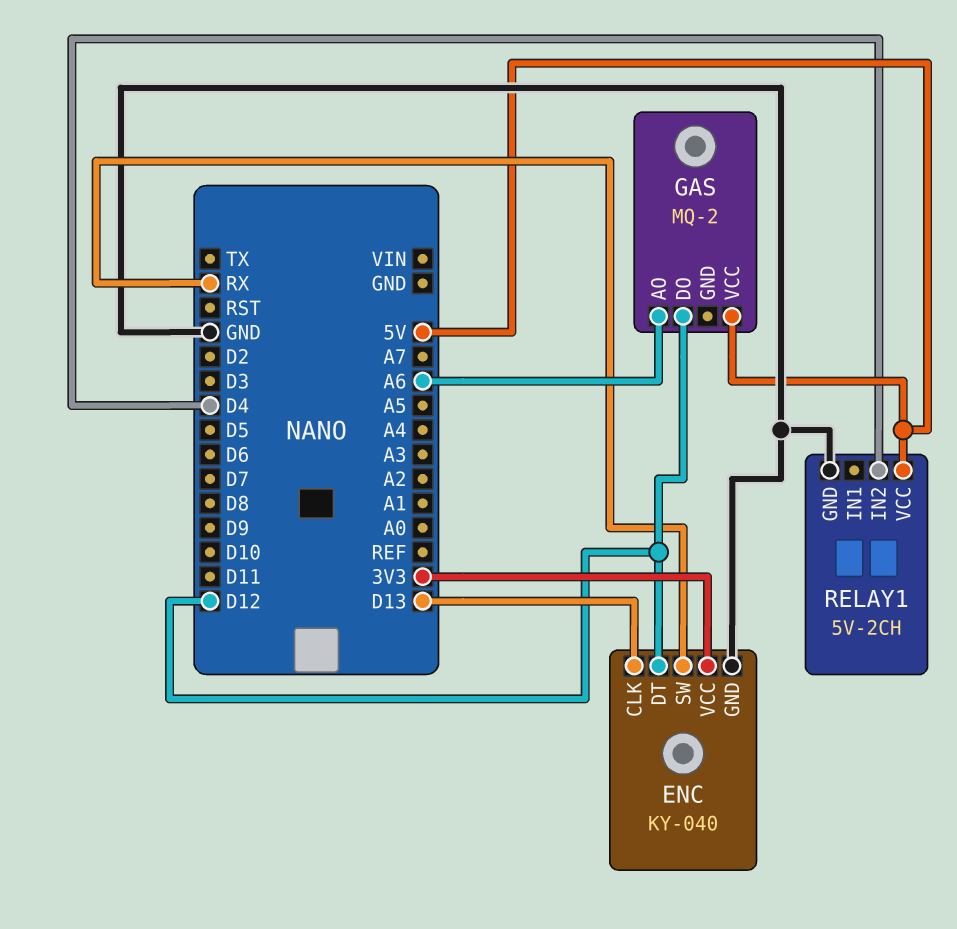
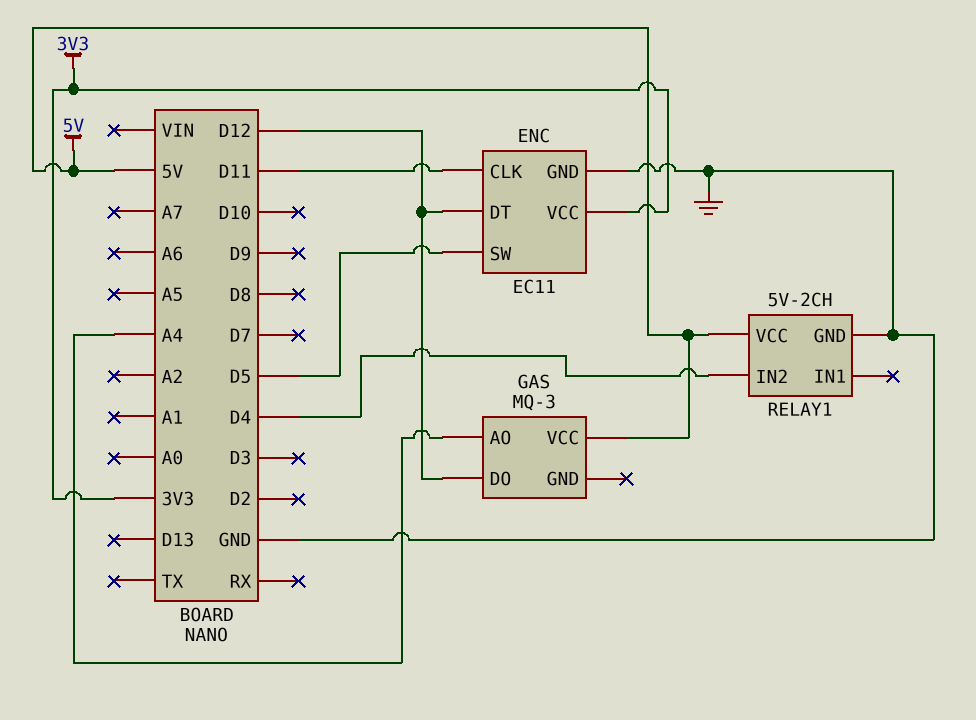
ENC: KY-040 -> EC11
ENC pin CLK: D13 -> D11
ENC pin SW: RX -> D5
GAS: MQ-2 -> MQ-3
GAS pin AO: A6 -> A4

